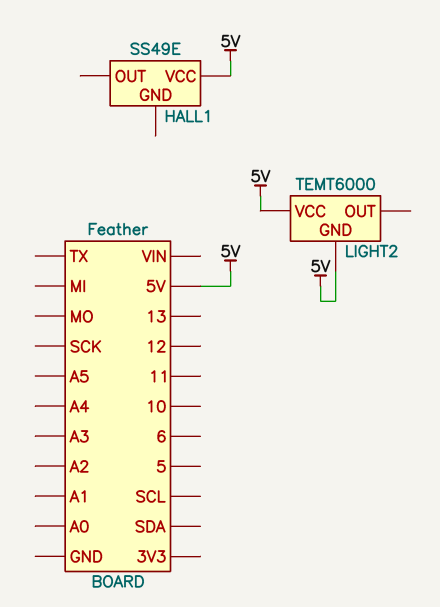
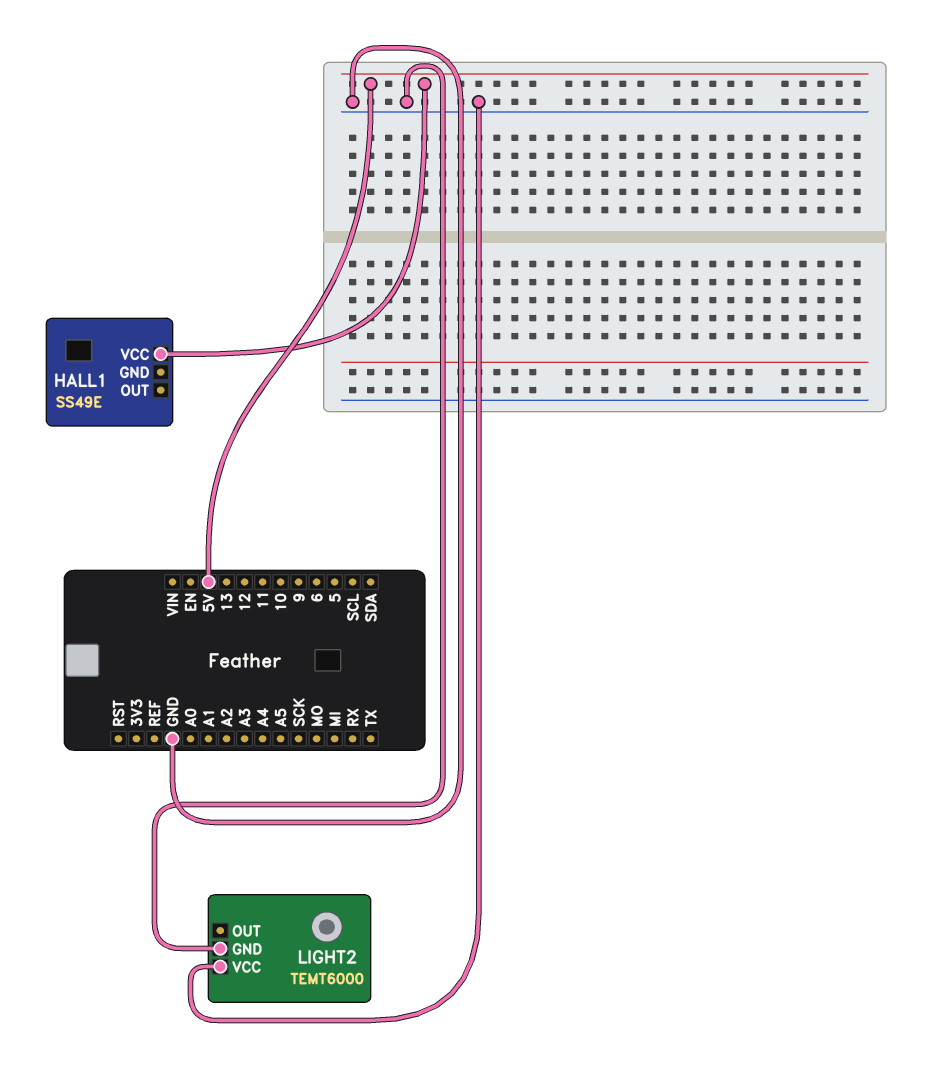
LIGHT2 pin GND: 5V -> GND
LIGHT2 pin VCC: 5V -> GND

